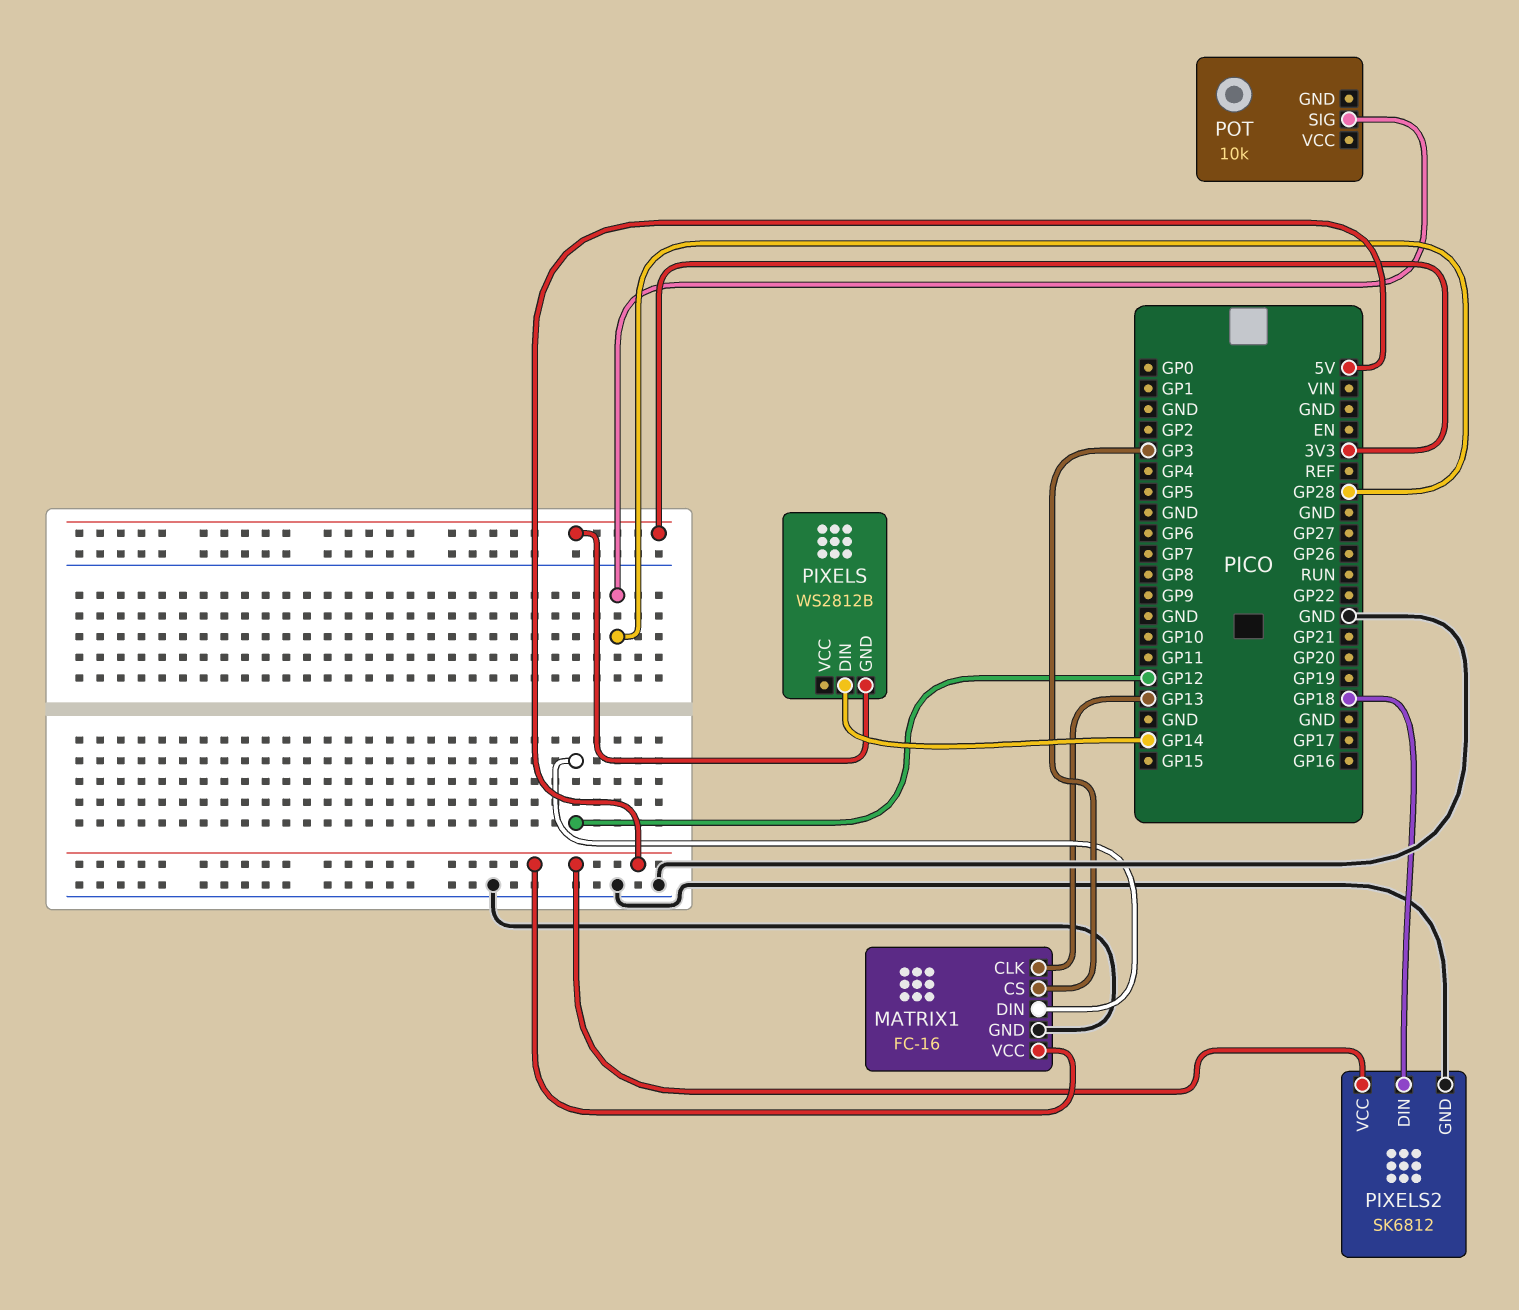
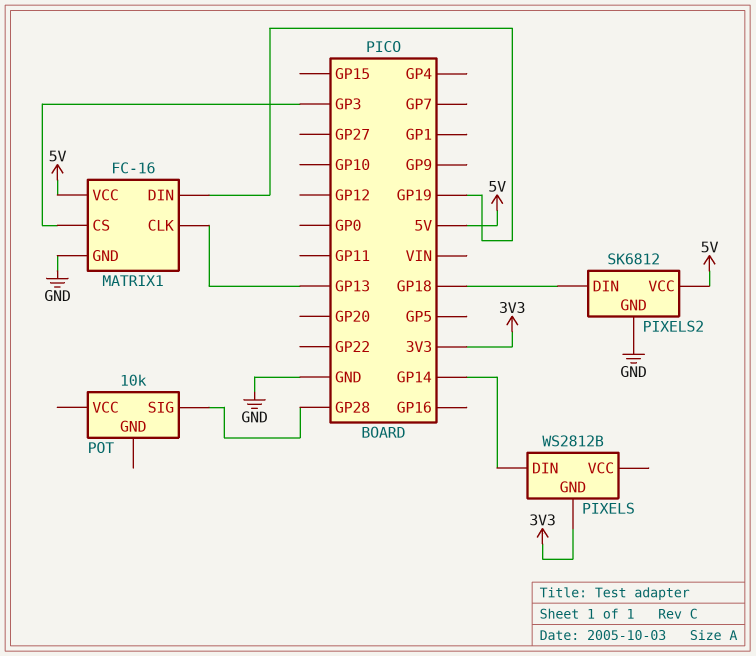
MATRIX1 pin DIN: GP12 -> GP19

